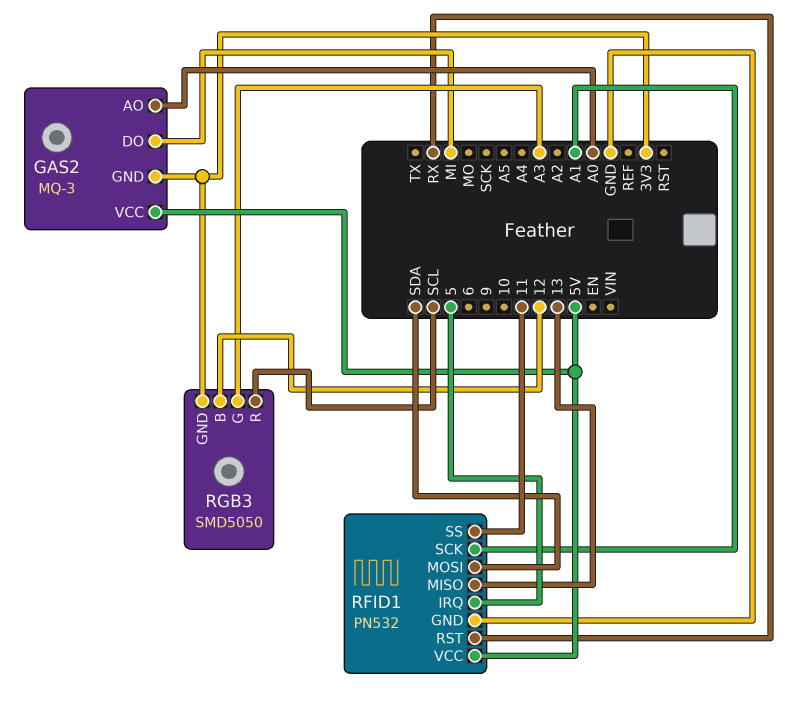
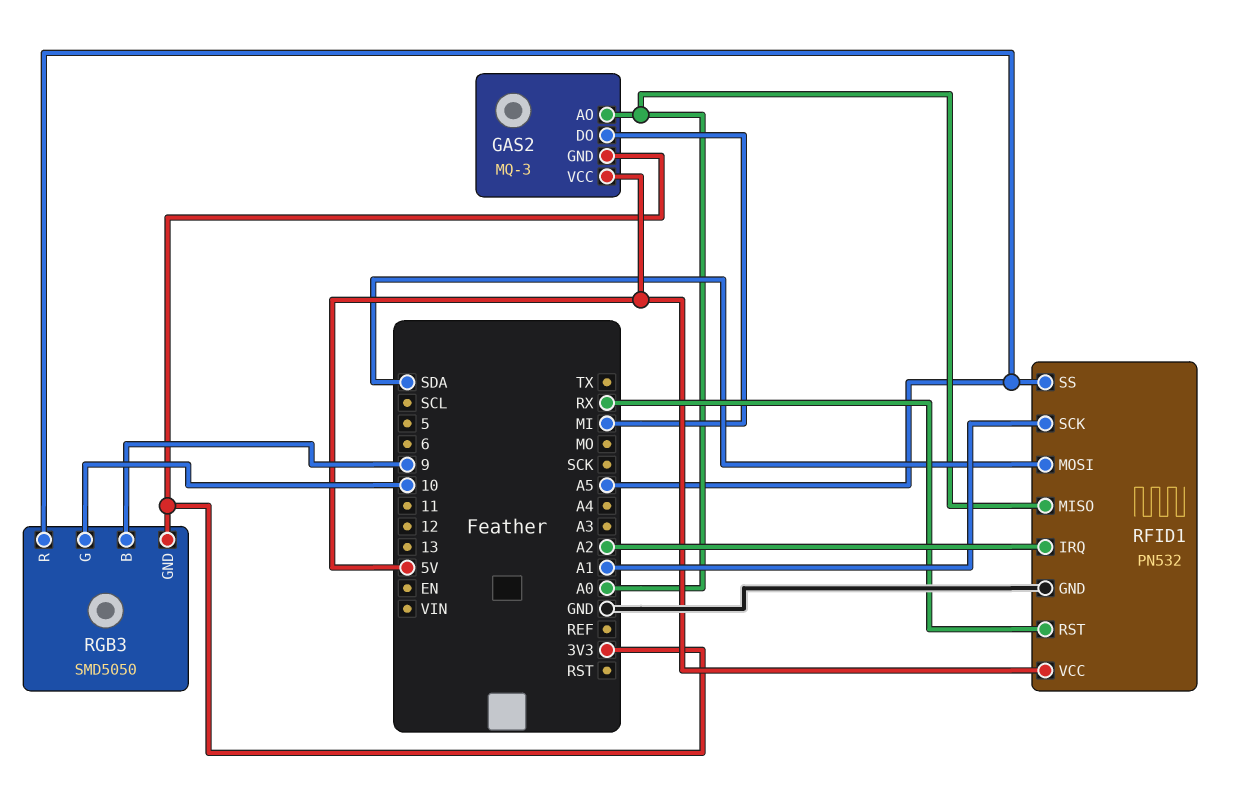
RFID1 pin IRQ: 5 -> A2
RFID1 pin MISO: 13 -> A0
RFID1 pin SS: 11 -> A5
RGB3 pin B: 12 -> 9
RGB3 pin G: A3 -> 10
RGB3 pin R: SCL -> A5

